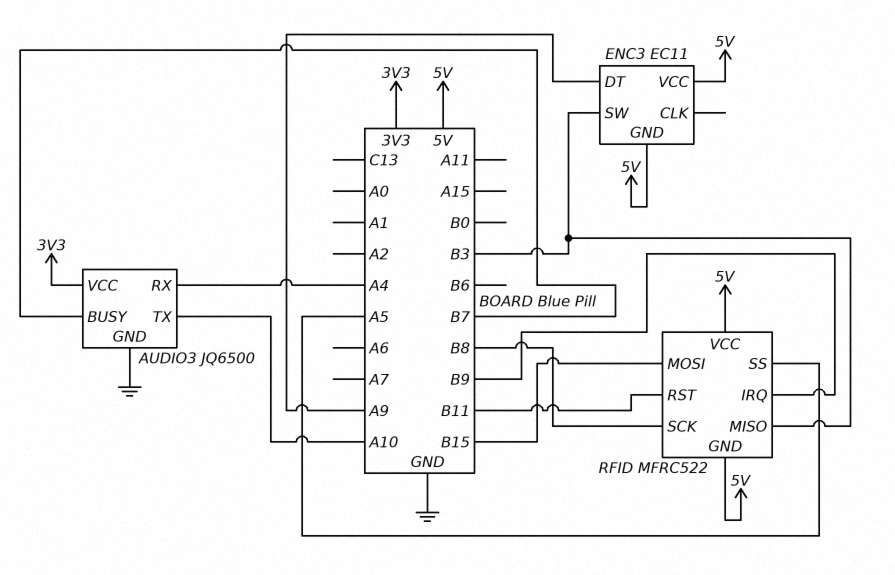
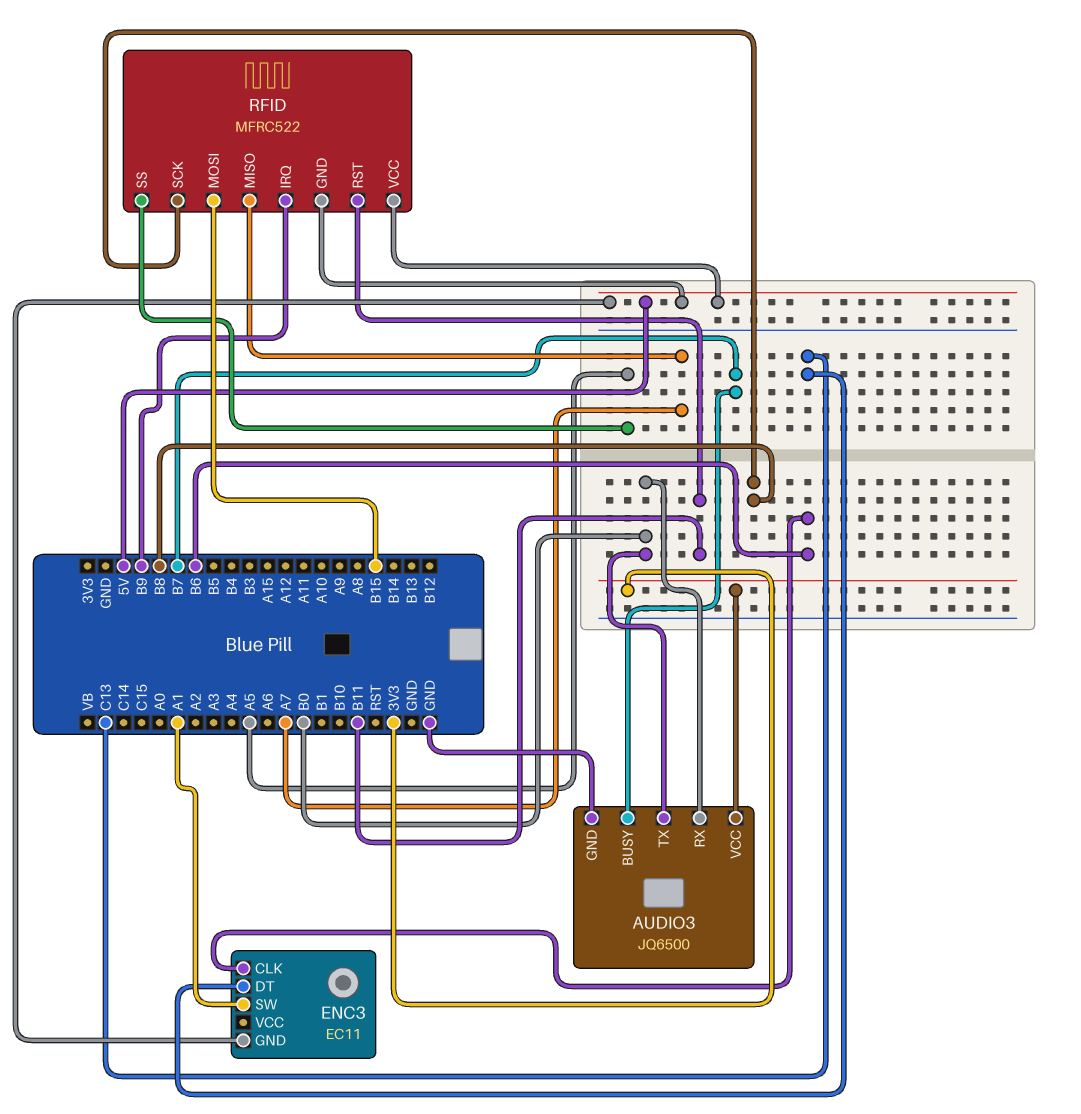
AUDIO3 pin RX: A4 -> B0
AUDIO3 pin TX: A10 -> B0
ENC3 pin CLK: none -> B6
ENC3 pin DT: A9 -> C13
ENC3 pin SW: B3 -> A1
ENC3 pin VCC: 5V -> none
RFID pin MISO: B3 -> A7

